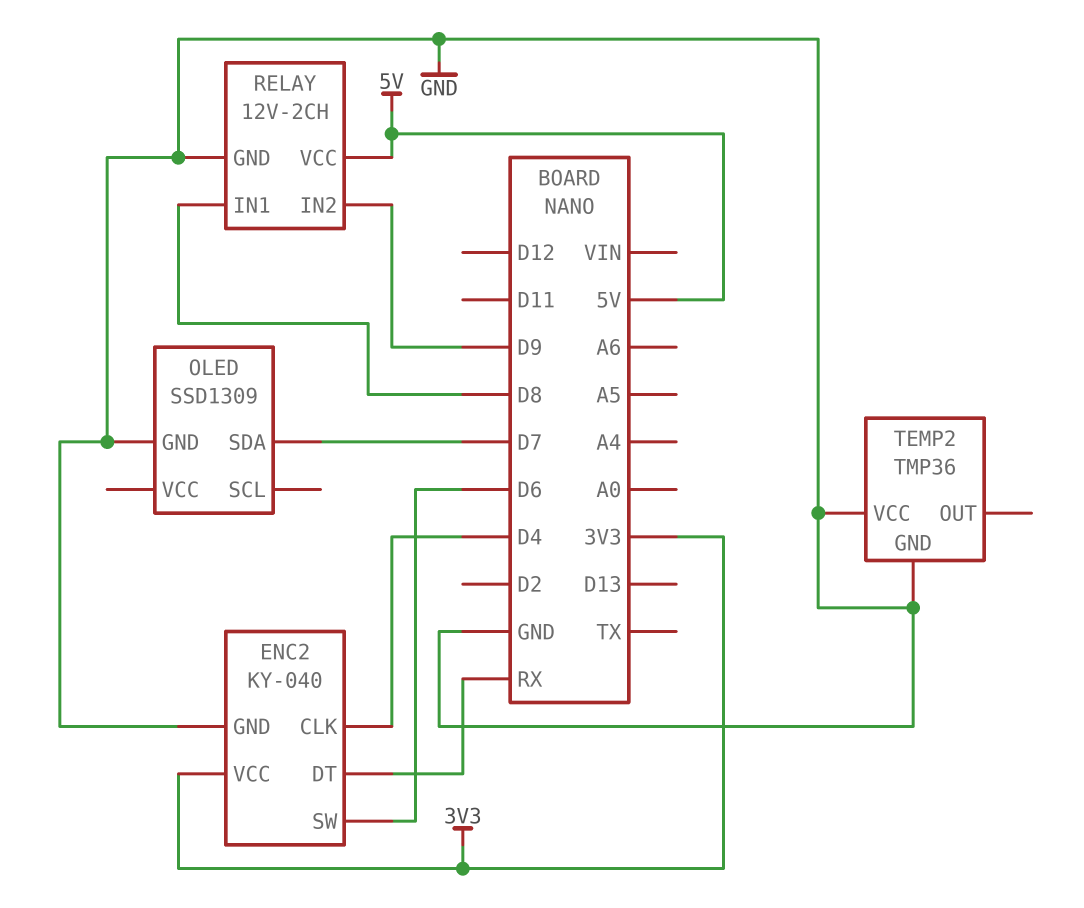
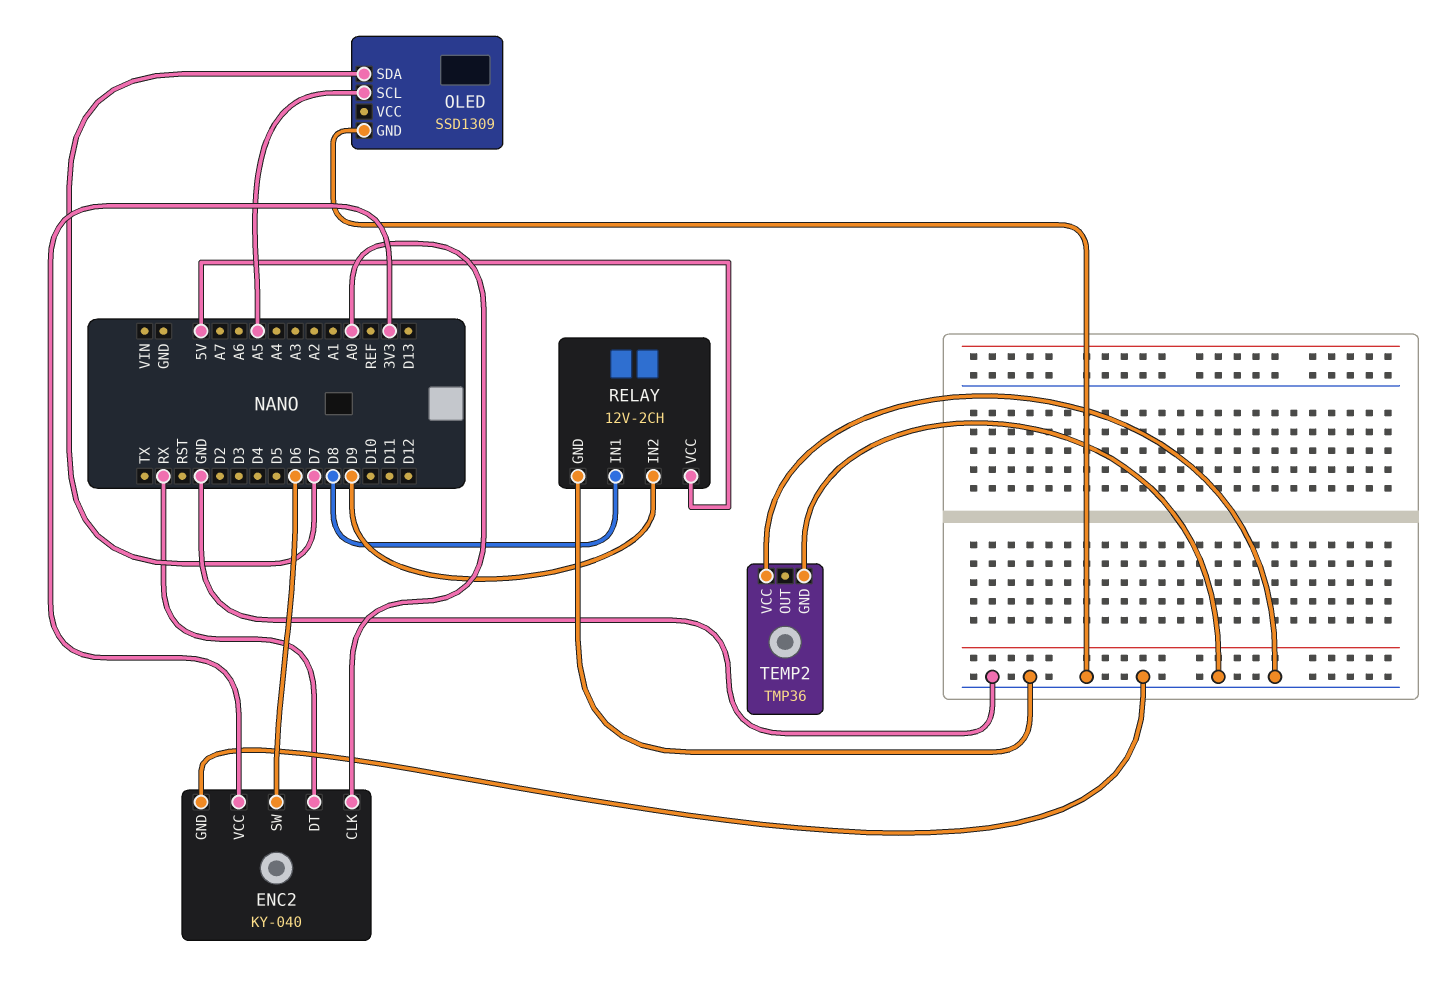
ENC2 pin CLK: D4 -> A0
OLED pin SCL: none -> A5

